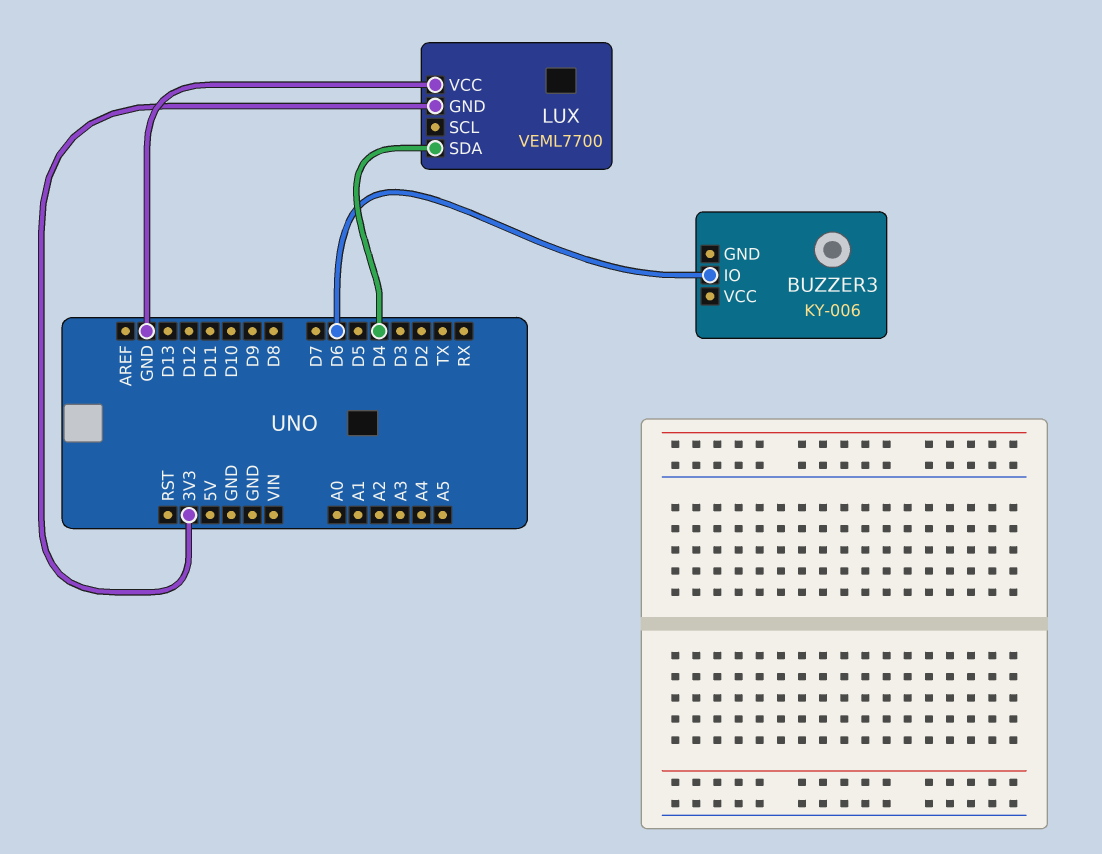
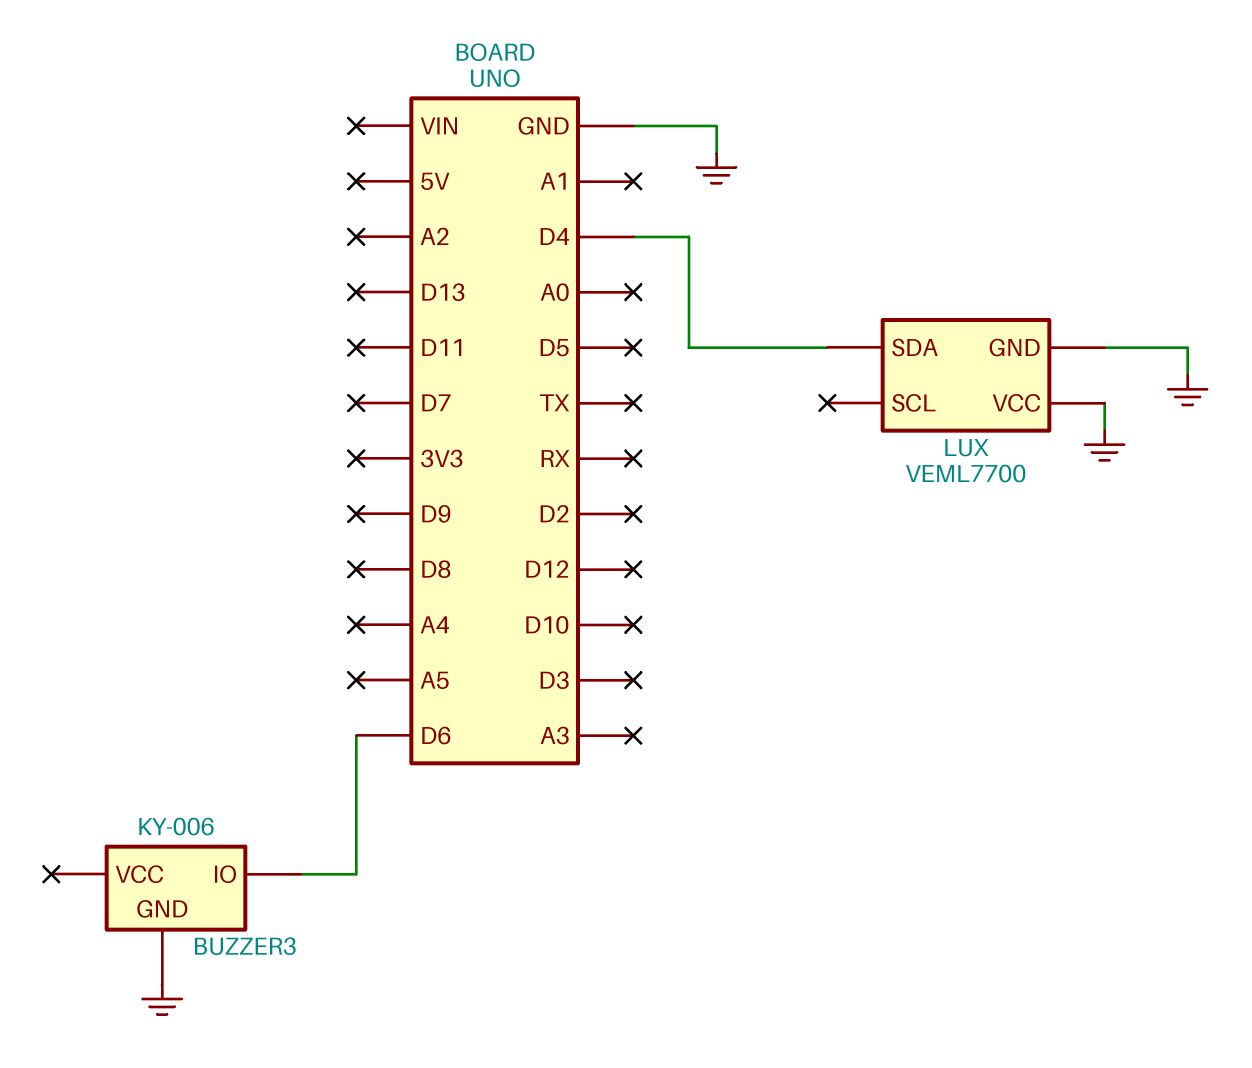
BUZZER3 pin GND: none -> GND
LUX pin GND: 3V3 -> GND

